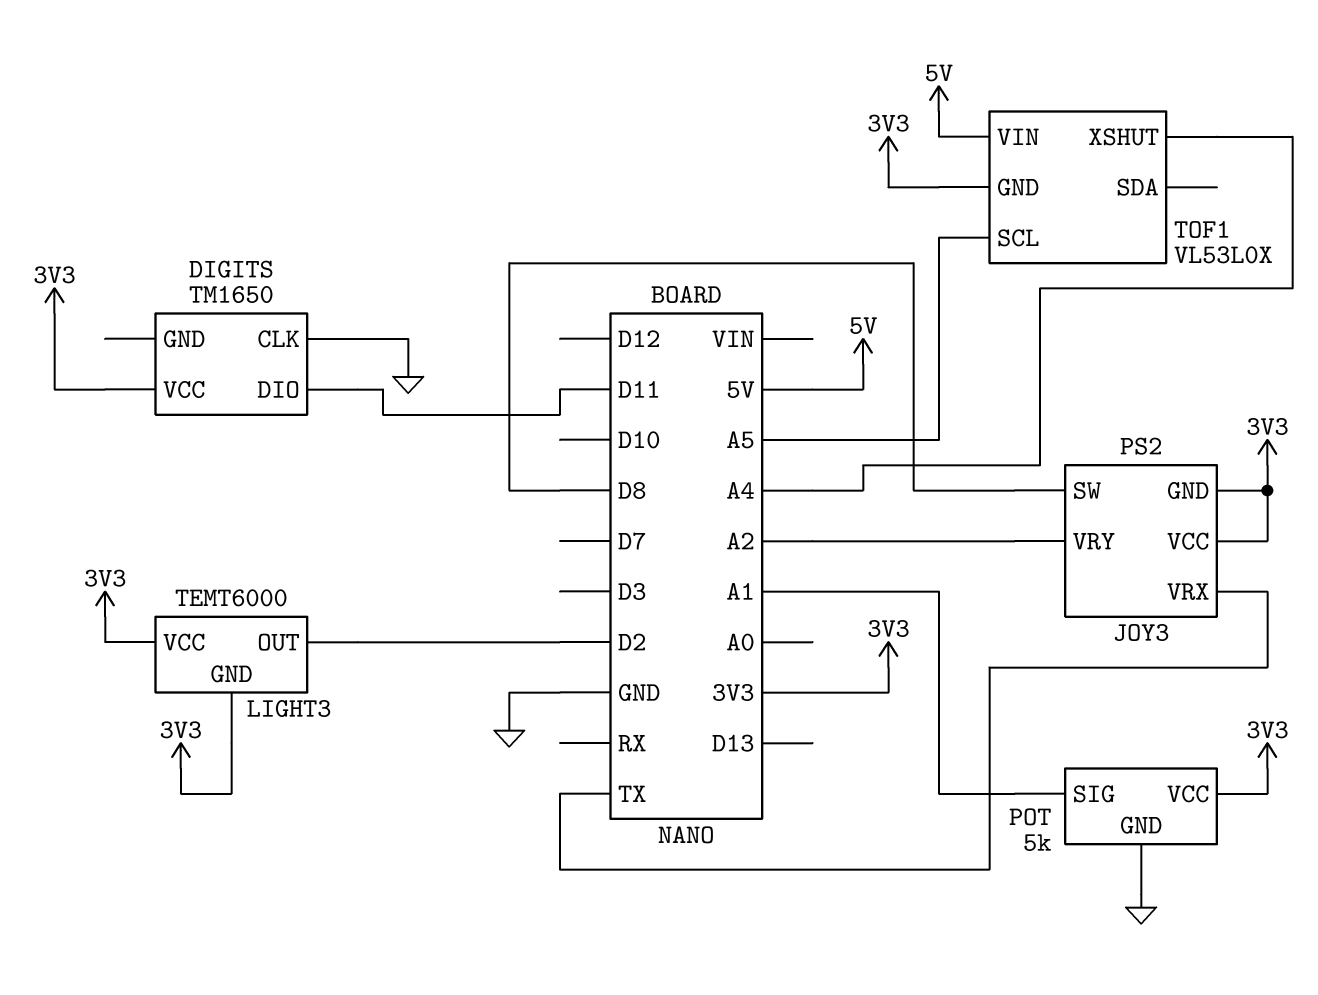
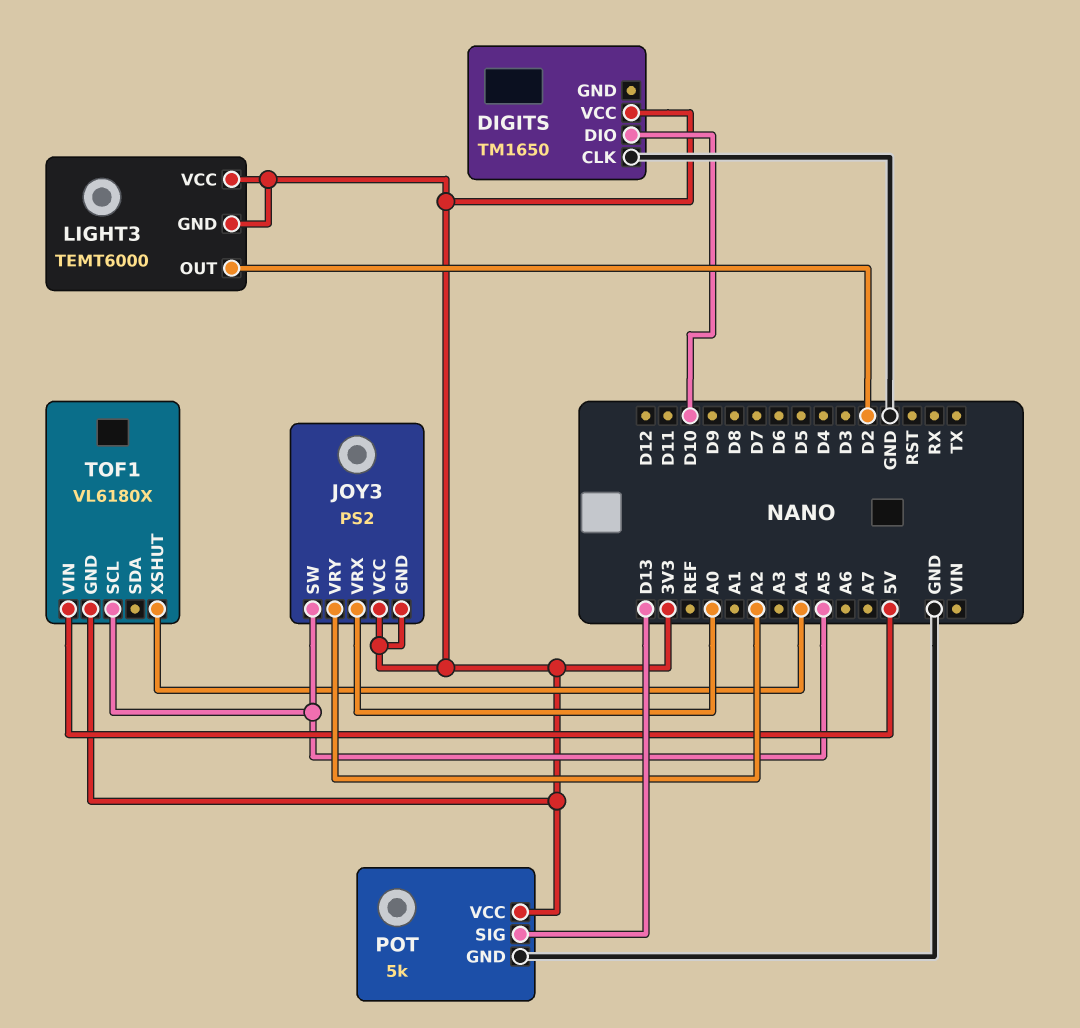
DIGITS pin DIO: D11 -> D10
JOY3 pin SW: D8 -> A5
JOY3 pin VRX: TX -> A0
POT pin SIG: A1 -> D13
TOF1: VL53L0X -> VL6180X

